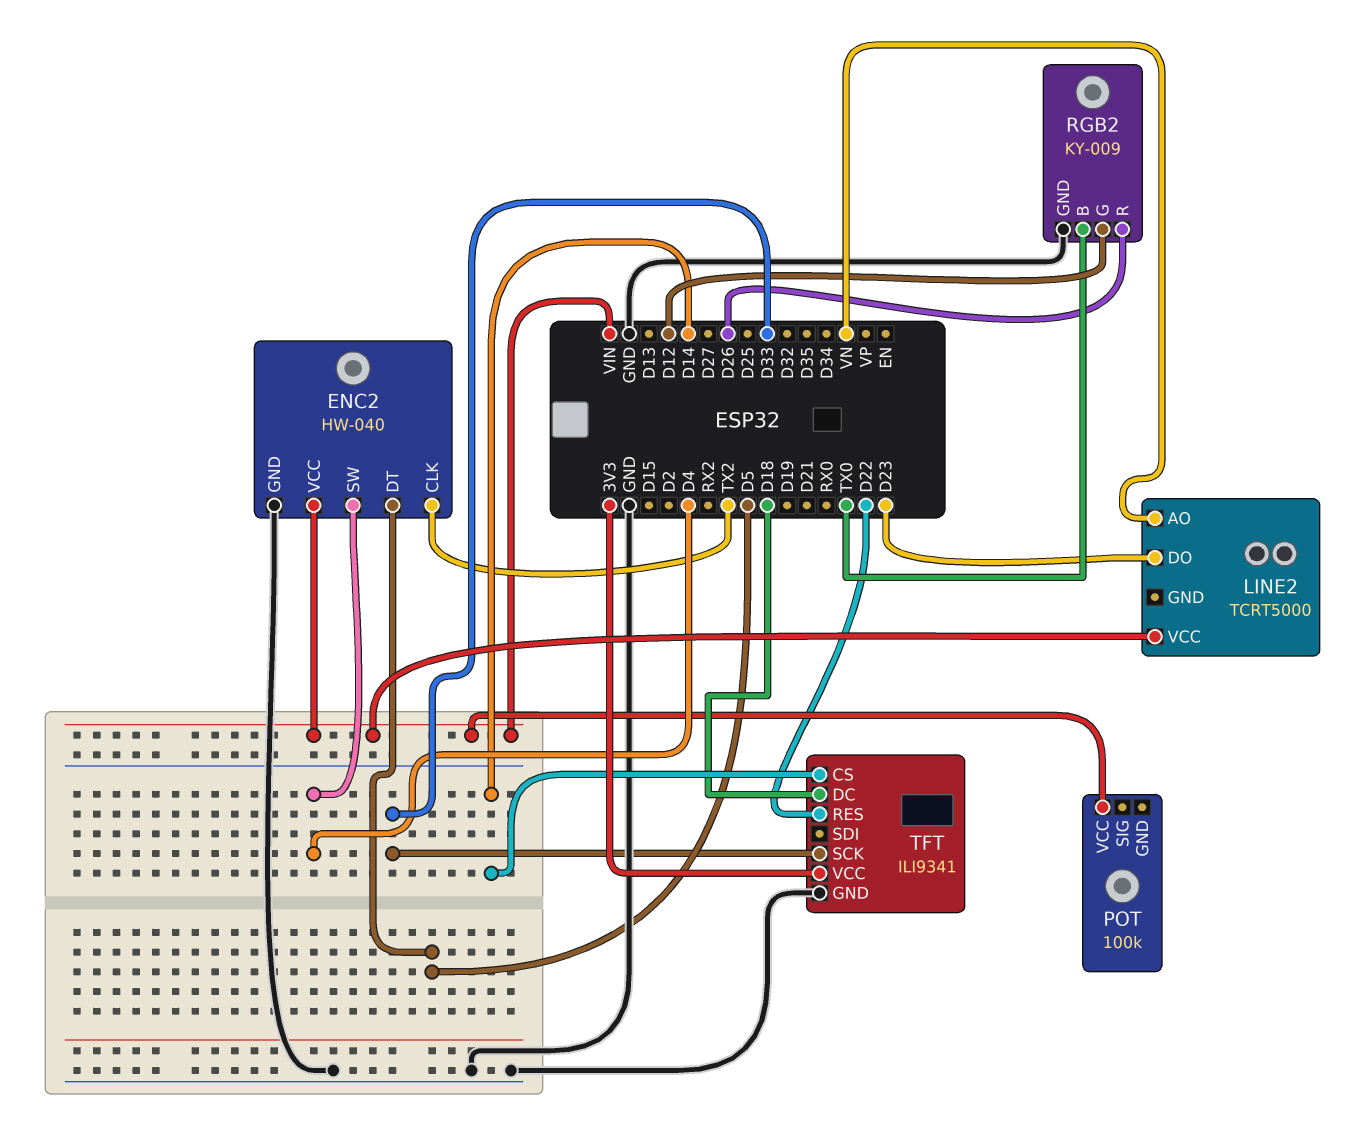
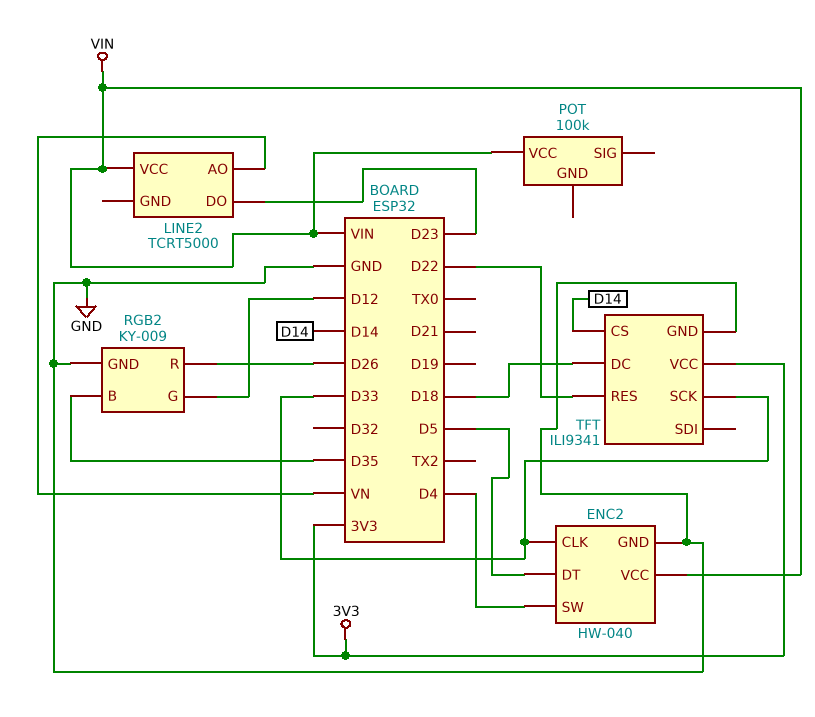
ENC2 pin CLK: TX2 -> D33
RGB2 pin B: TX0 -> D35

